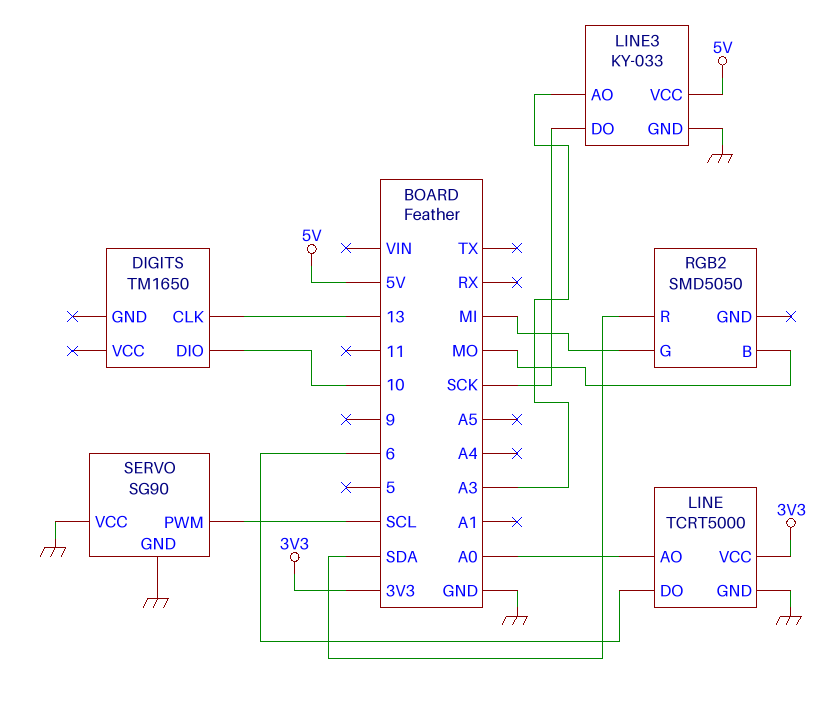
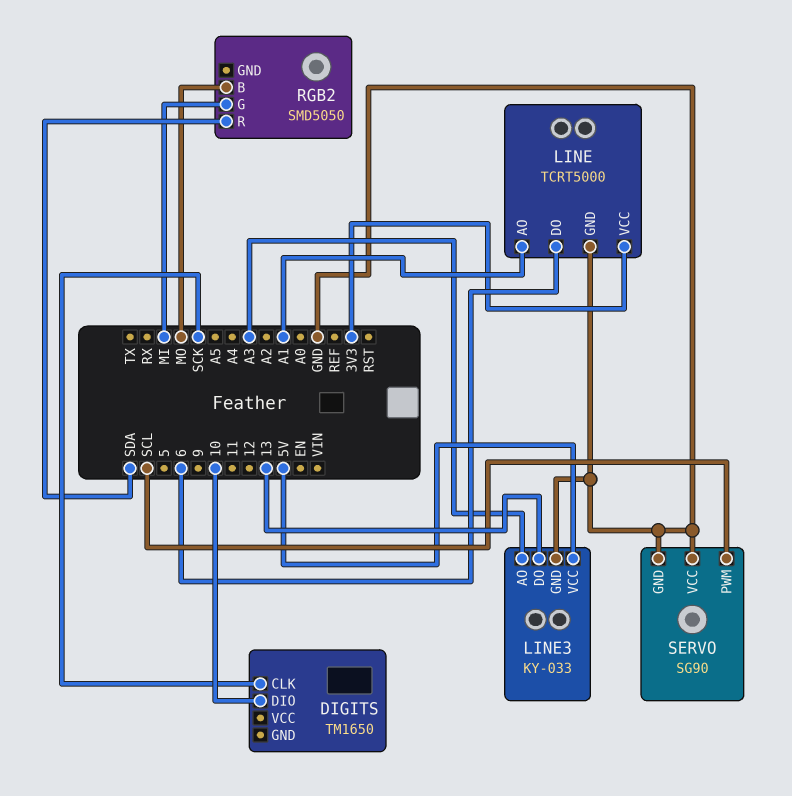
DIGITS pin CLK: 13 -> SCK
LINE pin AO: A0 -> A1
LINE3 pin DO: SCK -> 13

